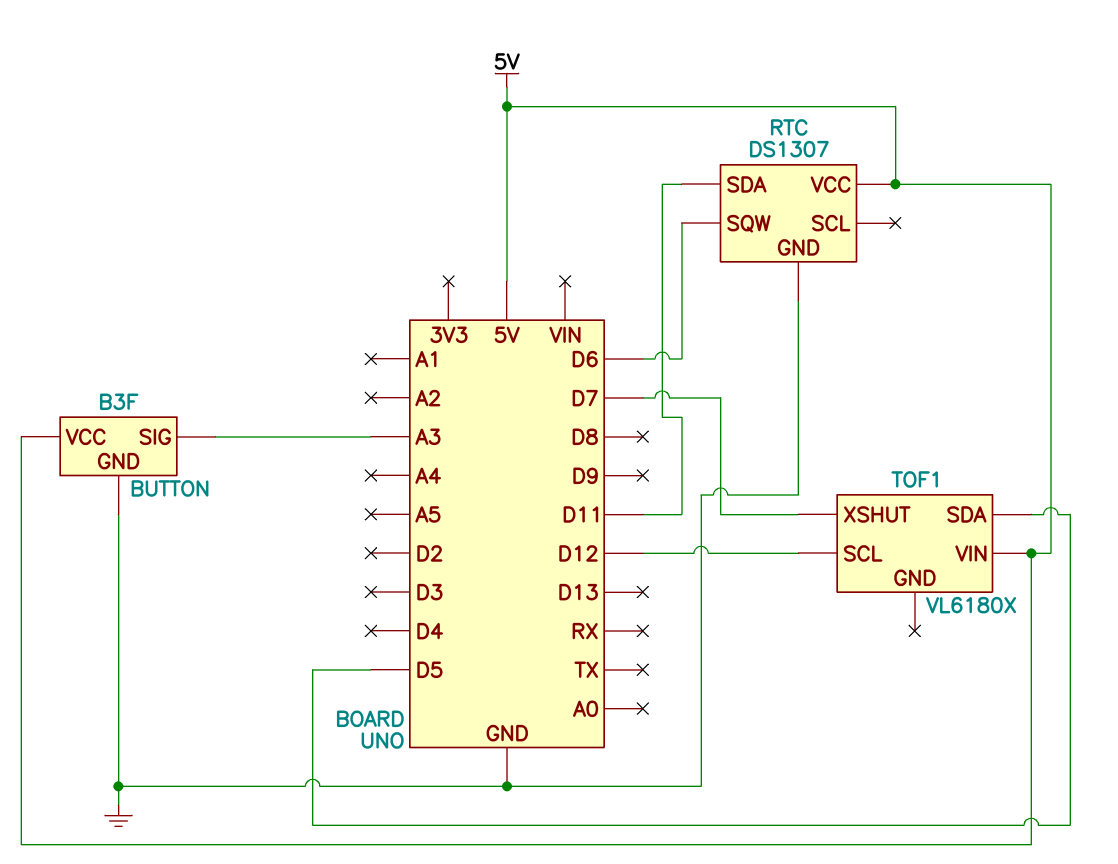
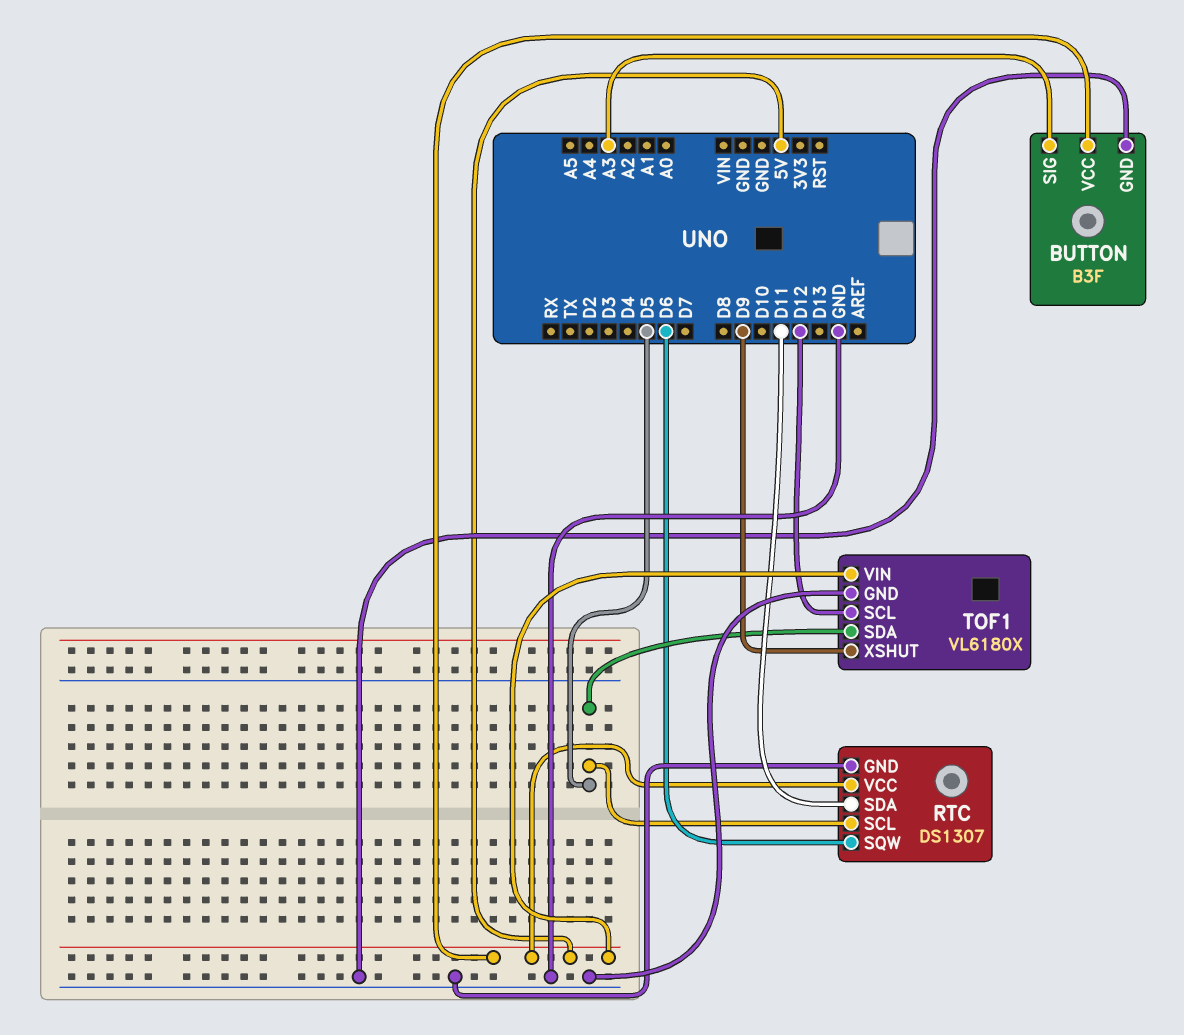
RTC pin SCL: none -> D5
TOF1 pin GND: none -> GND
TOF1 pin XSHUT: D7 -> D9

